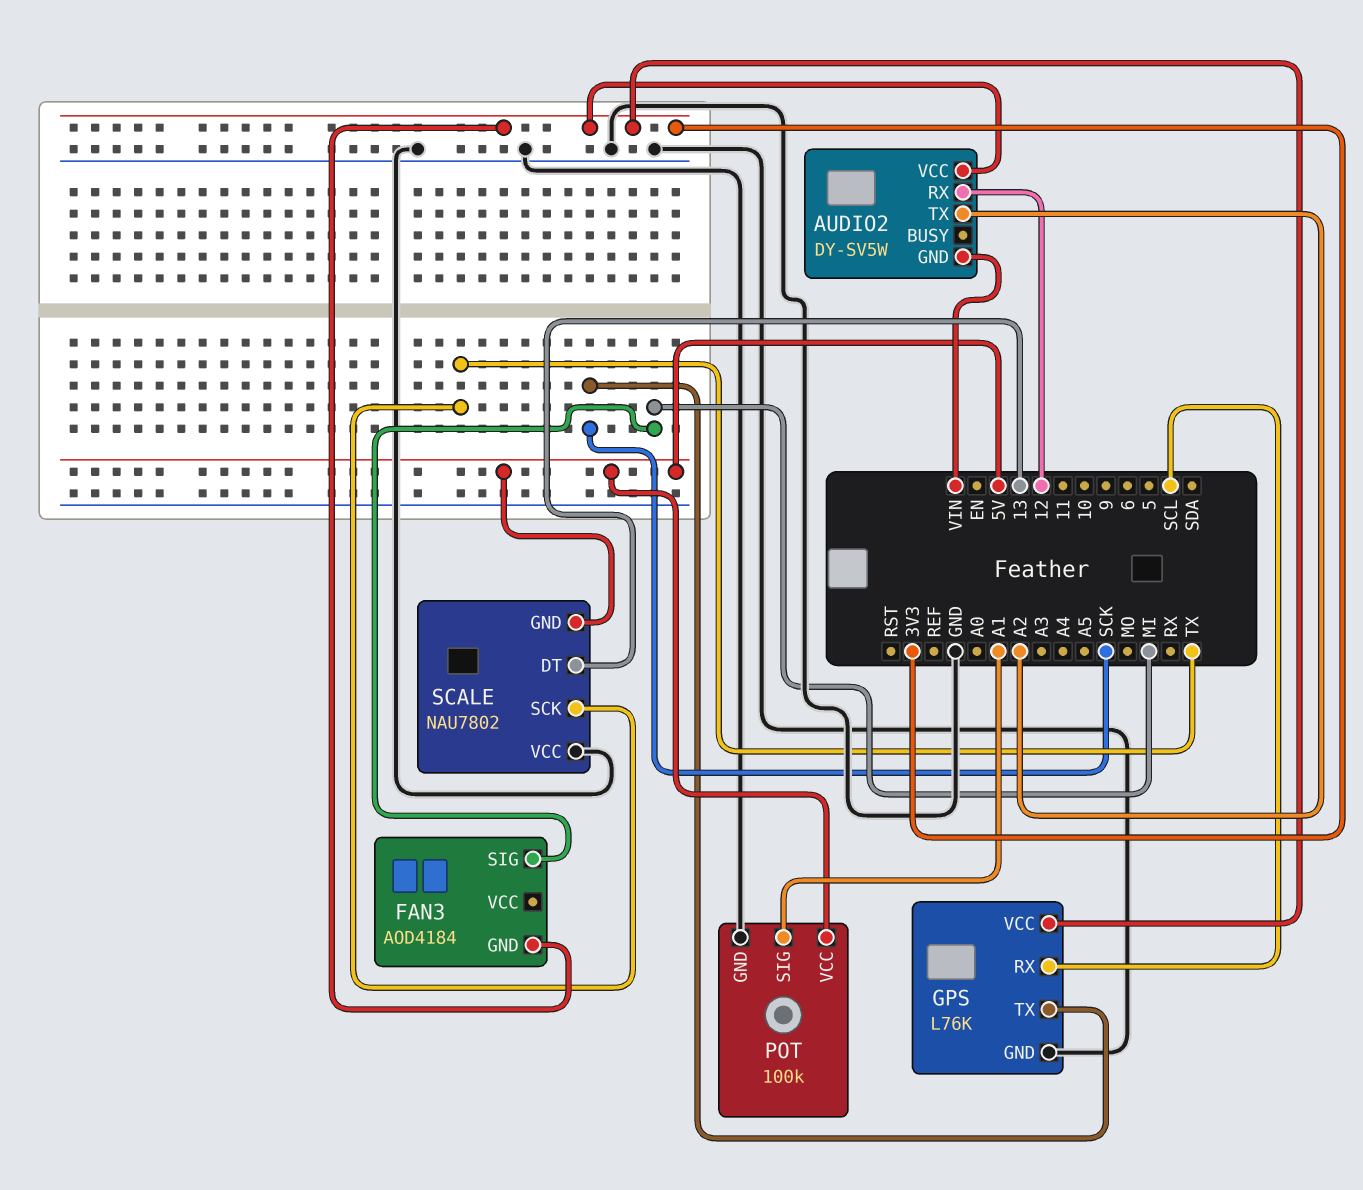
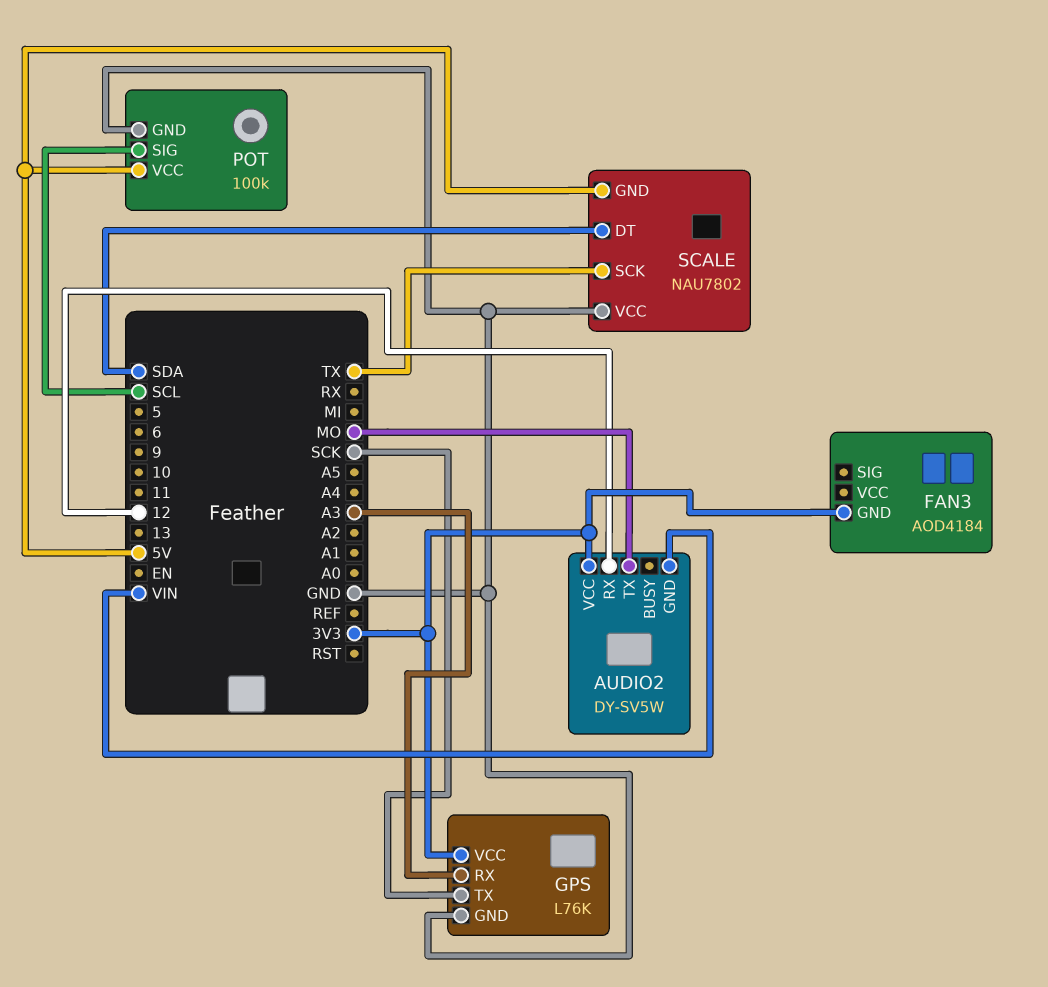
AUDIO2 pin TX: A2 -> MO
FAN3 pin SIG: MI -> none
GPS pin RX: SCL -> A3
POT pin SIG: A1 -> SCL
SCALE pin DT: 13 -> SDA

